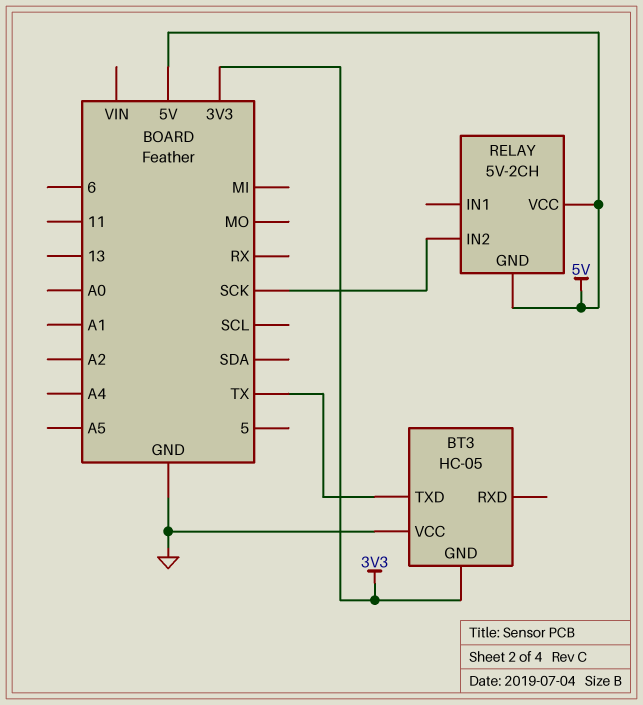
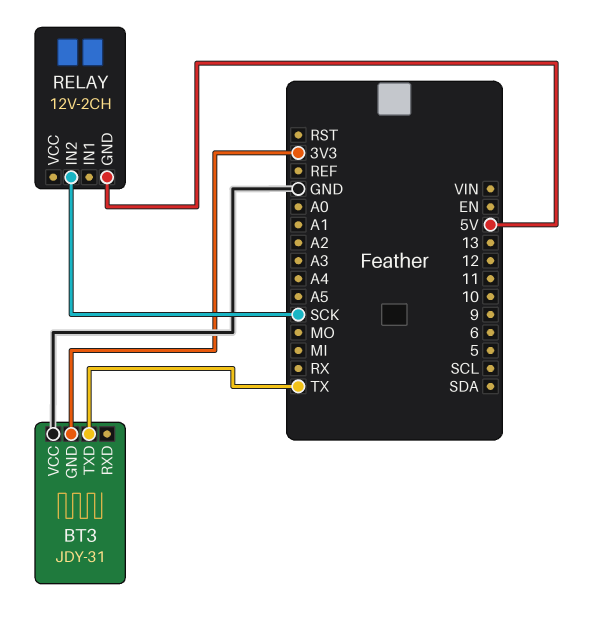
BT3: HC-05 -> JDY-31
RELAY: 5V-2CH -> 12V-2CH
RELAY pin VCC: 5V -> none

